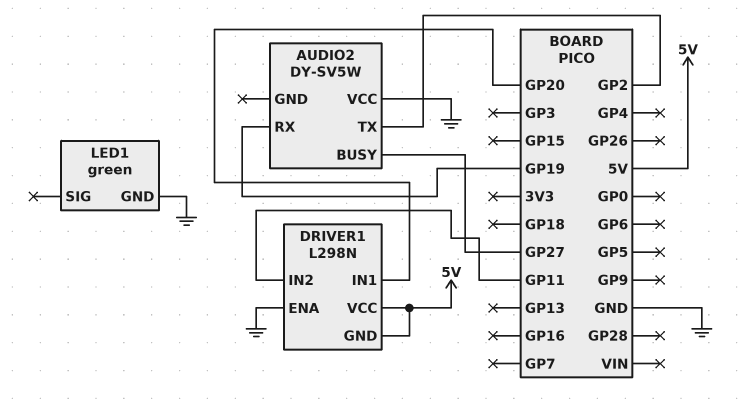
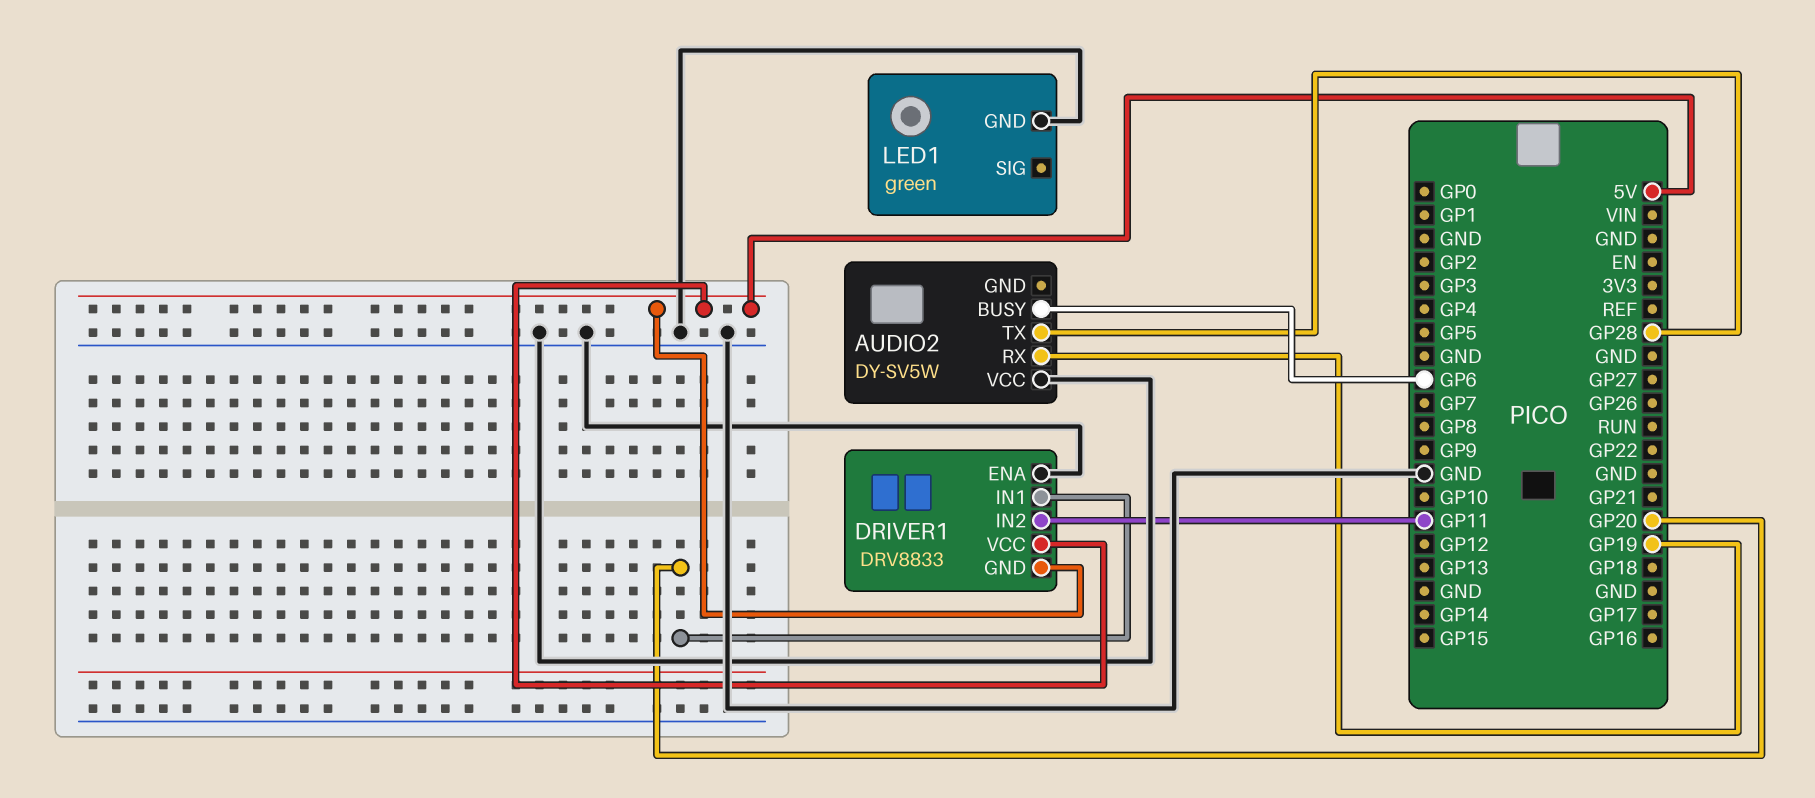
AUDIO2 pin BUSY: GP27 -> GP6
AUDIO2 pin TX: GP2 -> GP28
DRIVER1: L298N -> DRV8833

